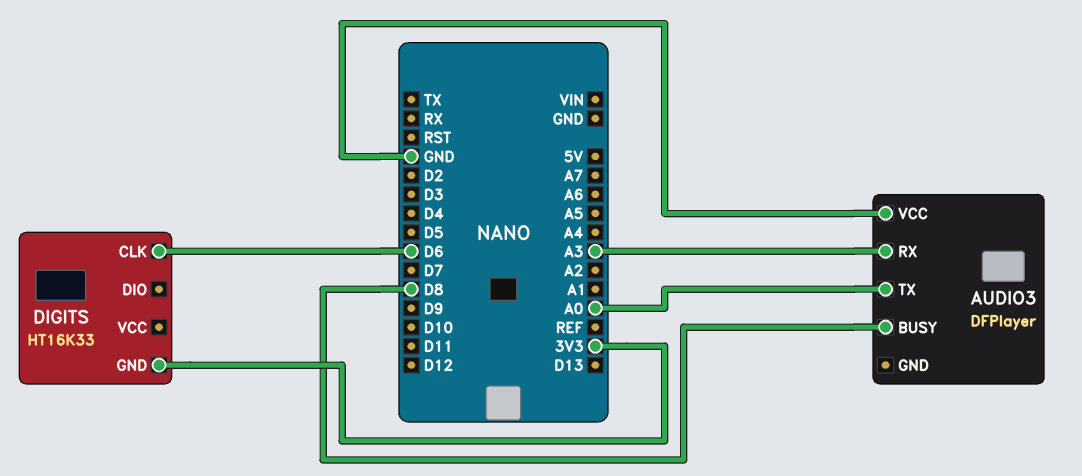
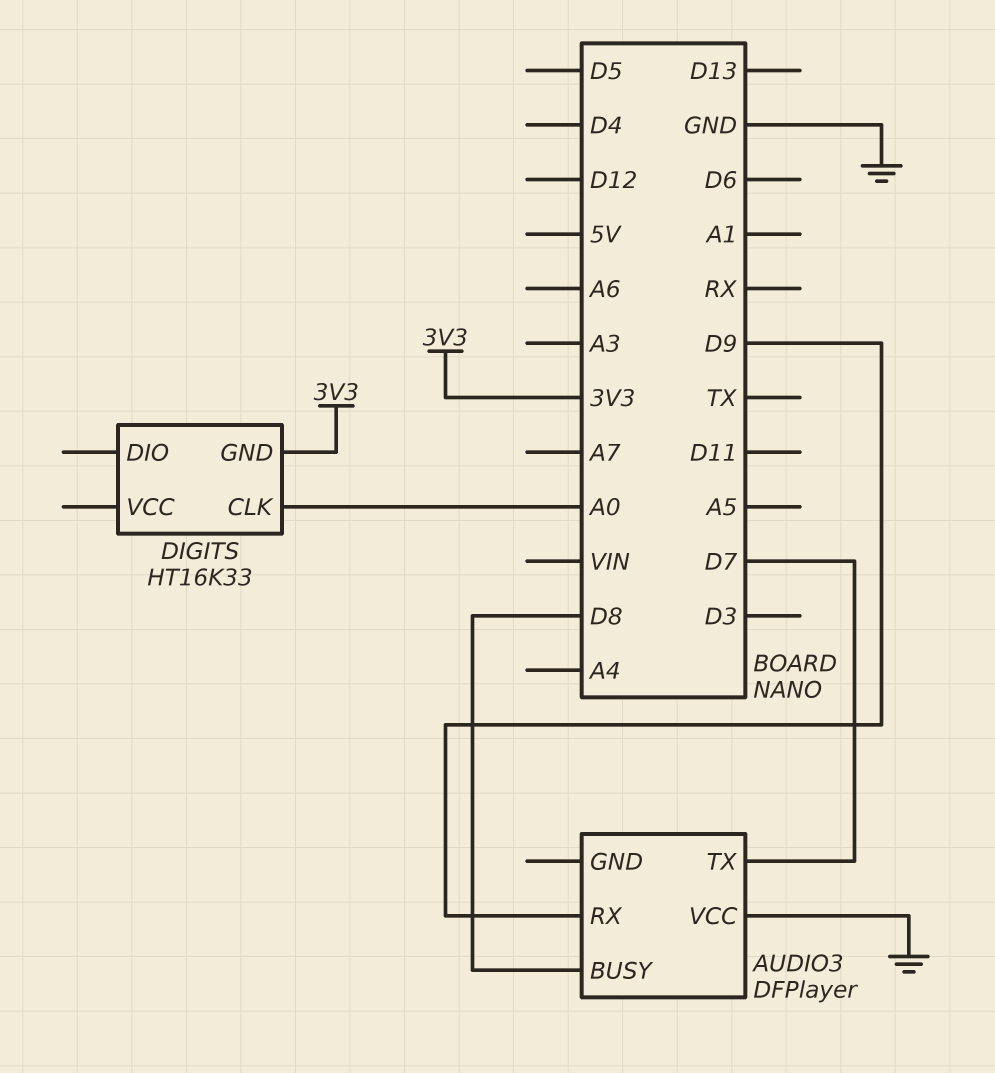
AUDIO3 pin RX: A3 -> D9
AUDIO3 pin TX: A0 -> D7
DIGITS pin CLK: D6 -> A0

